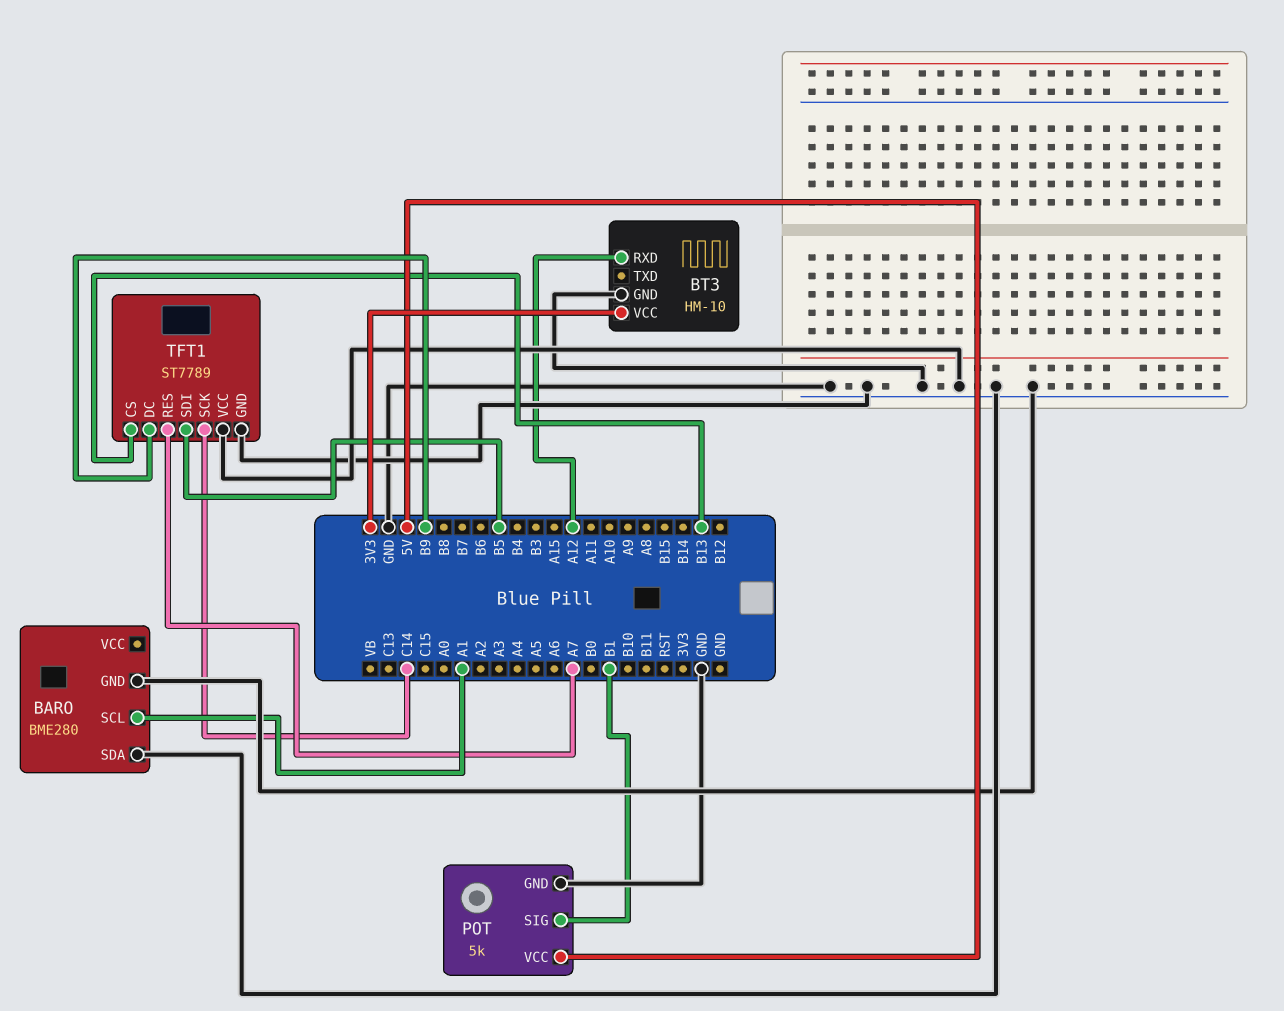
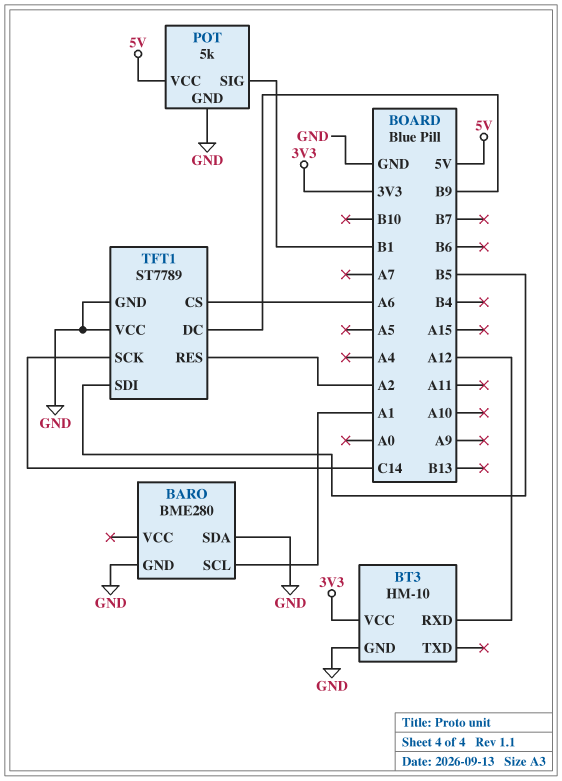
TFT1 pin CS: B13 -> A6
TFT1 pin RES: A7 -> A2

